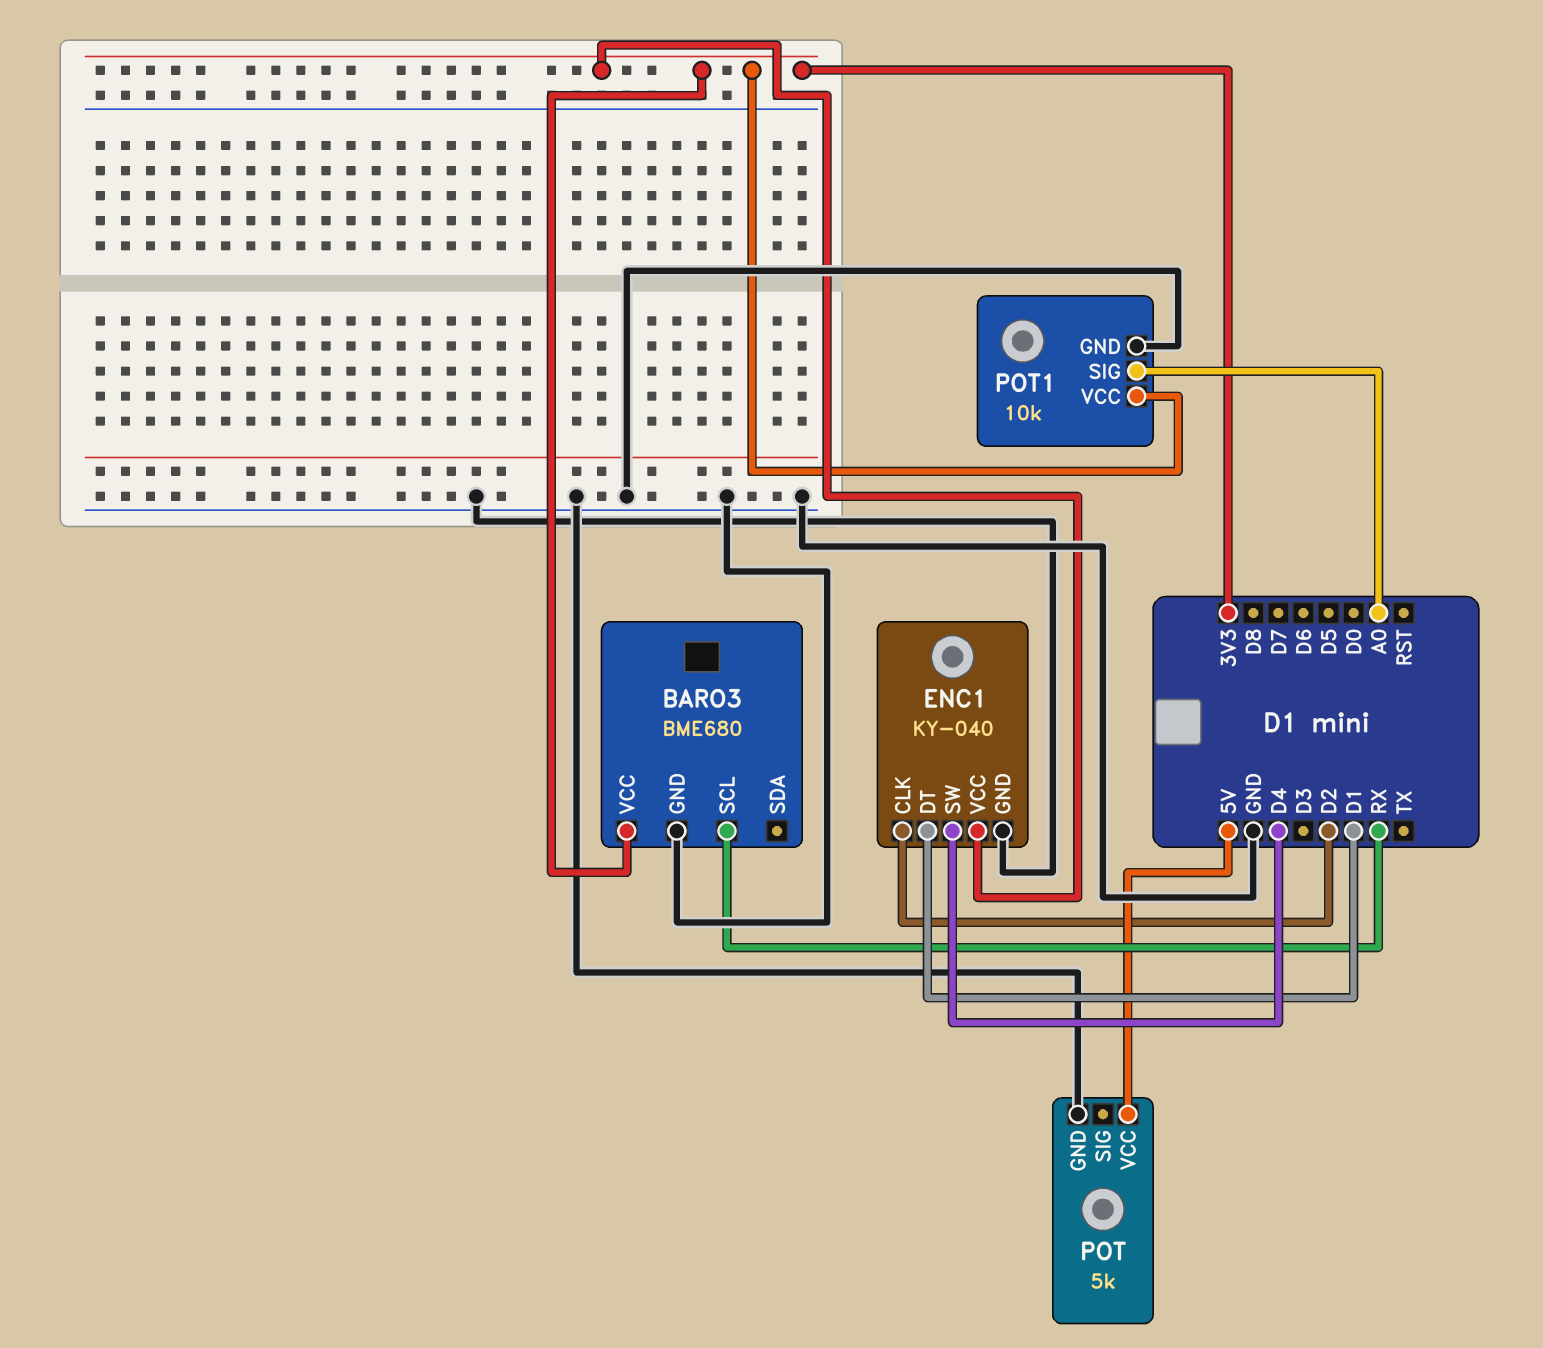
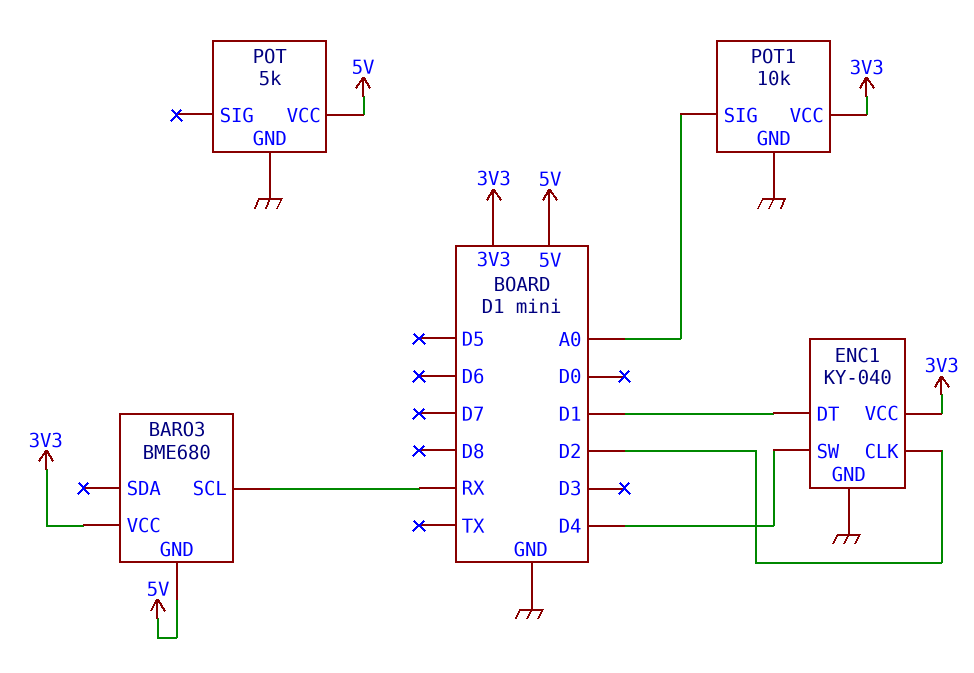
BARO3 pin GND: GND -> 5V

